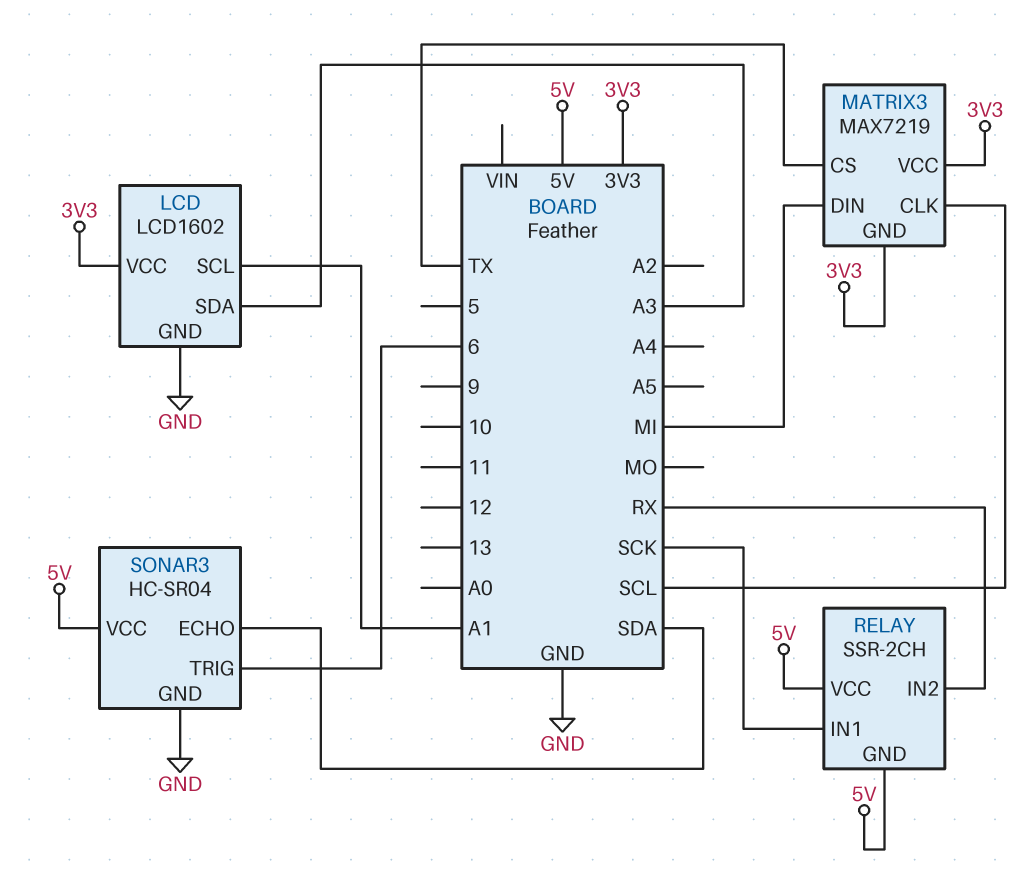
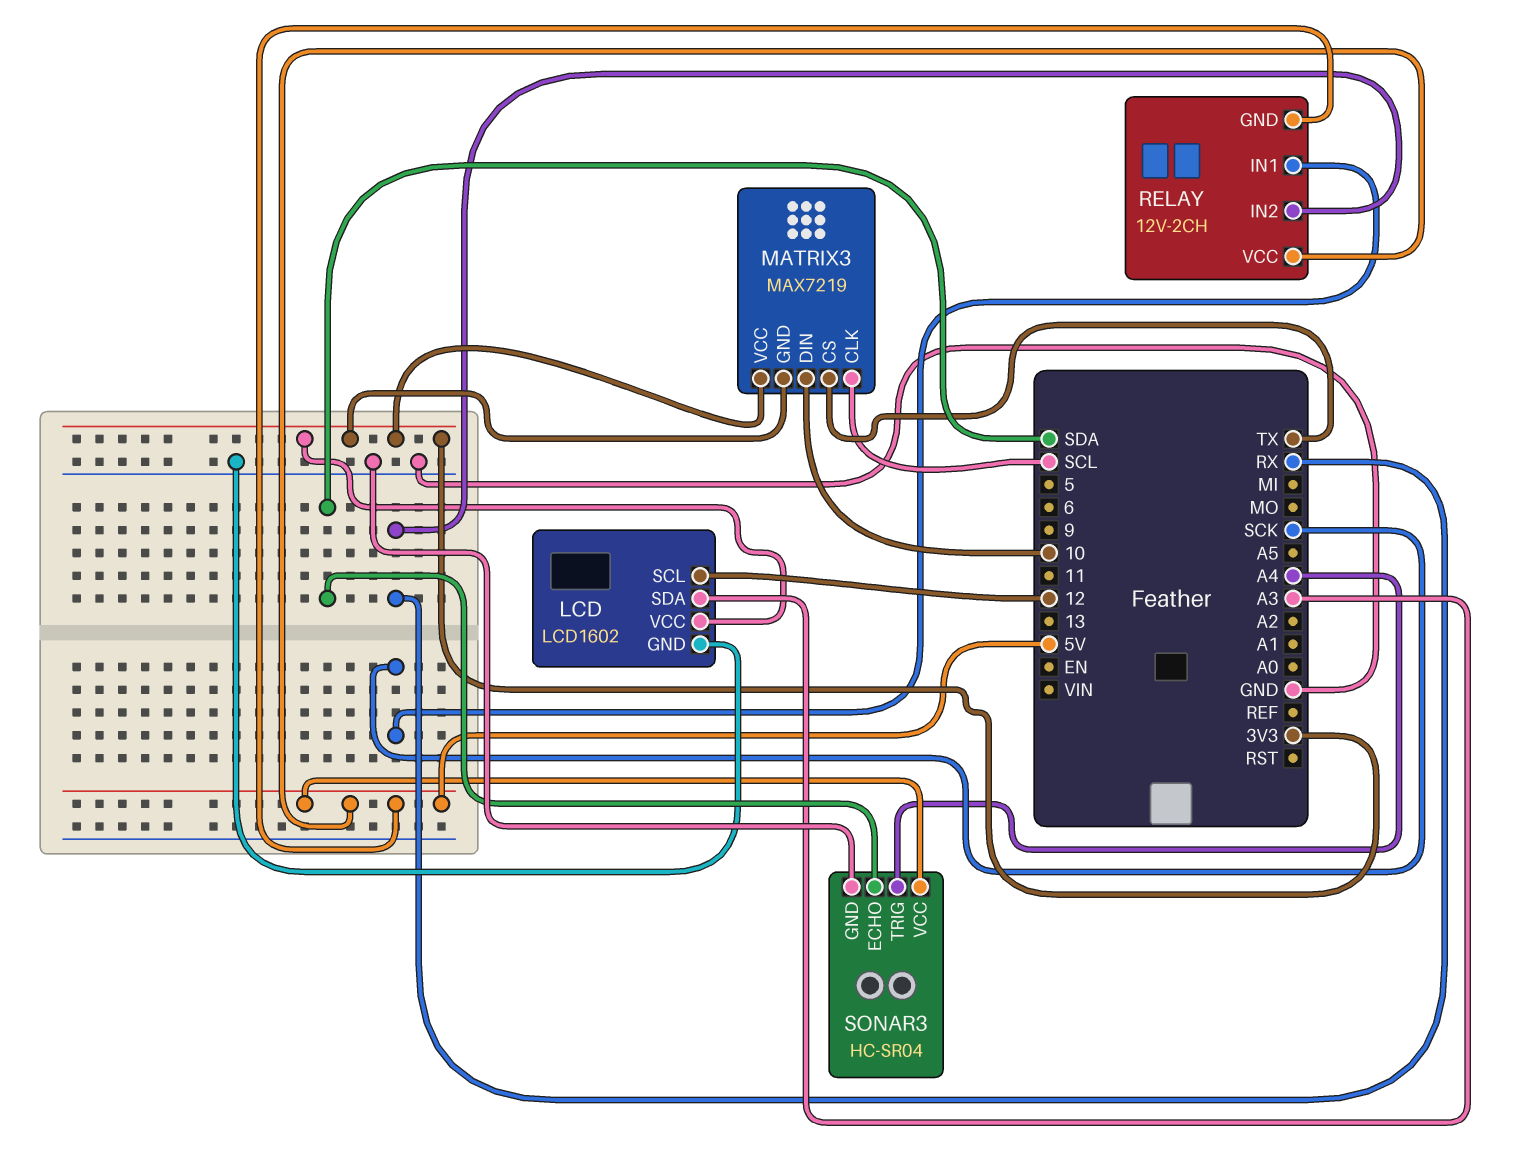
LCD pin SCL: A1 -> 12
MATRIX3 pin DIN: MI -> 10
RELAY: SSR-2CH -> 12V-2CH
SONAR3 pin TRIG: 6 -> A4

